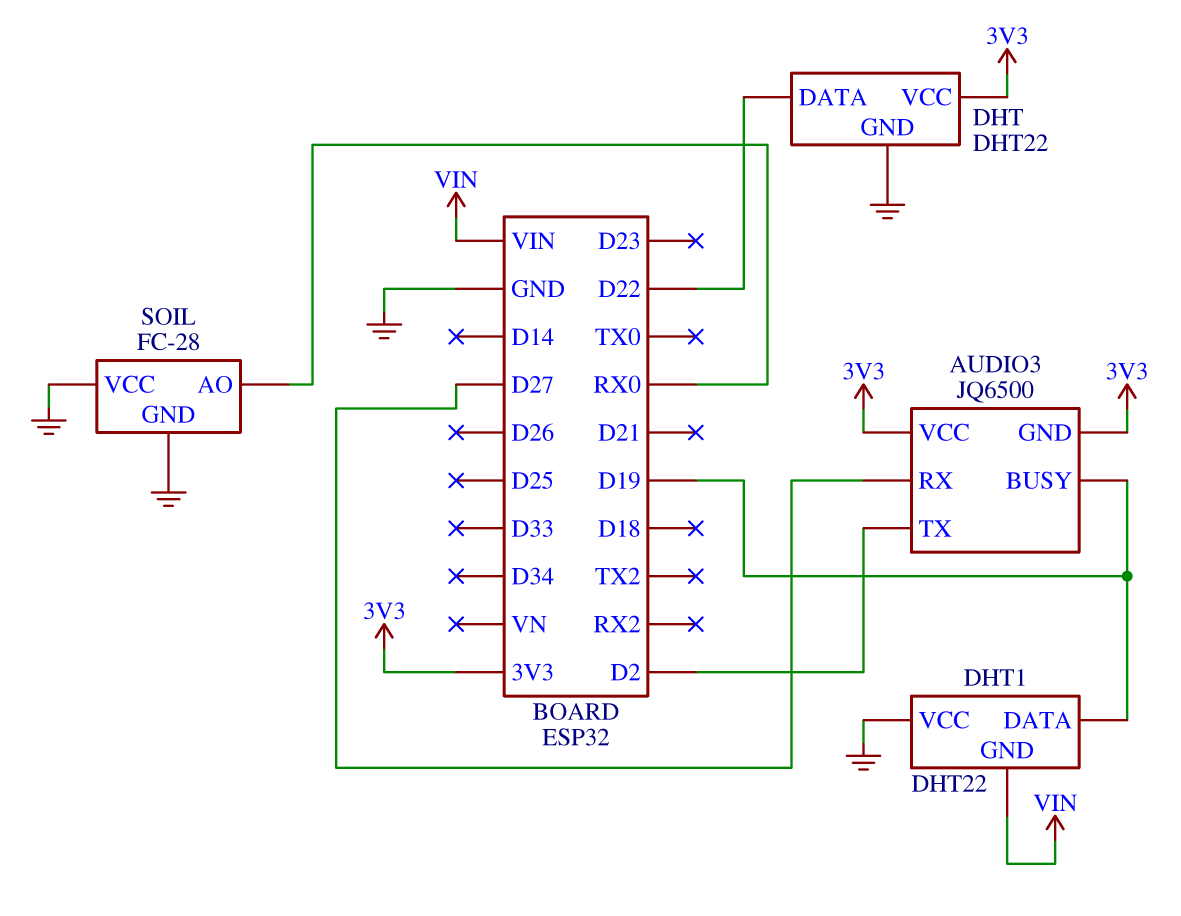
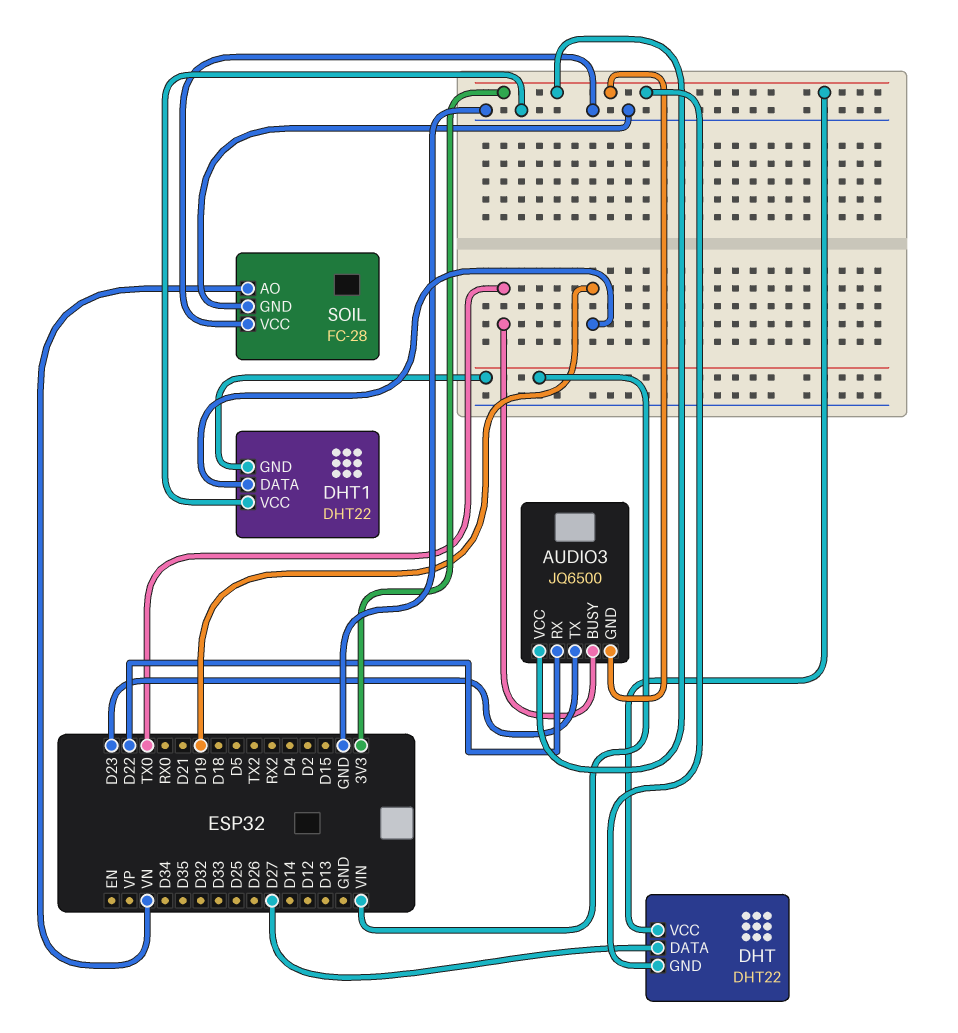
AUDIO3 pin BUSY: D19 -> TX0
AUDIO3 pin RX: D27 -> D22
AUDIO3 pin TX: D2 -> D23
DHT pin DATA: D22 -> D27
DHT pin GND: GND -> 3V3
SOIL pin AO: RX0 -> VN

